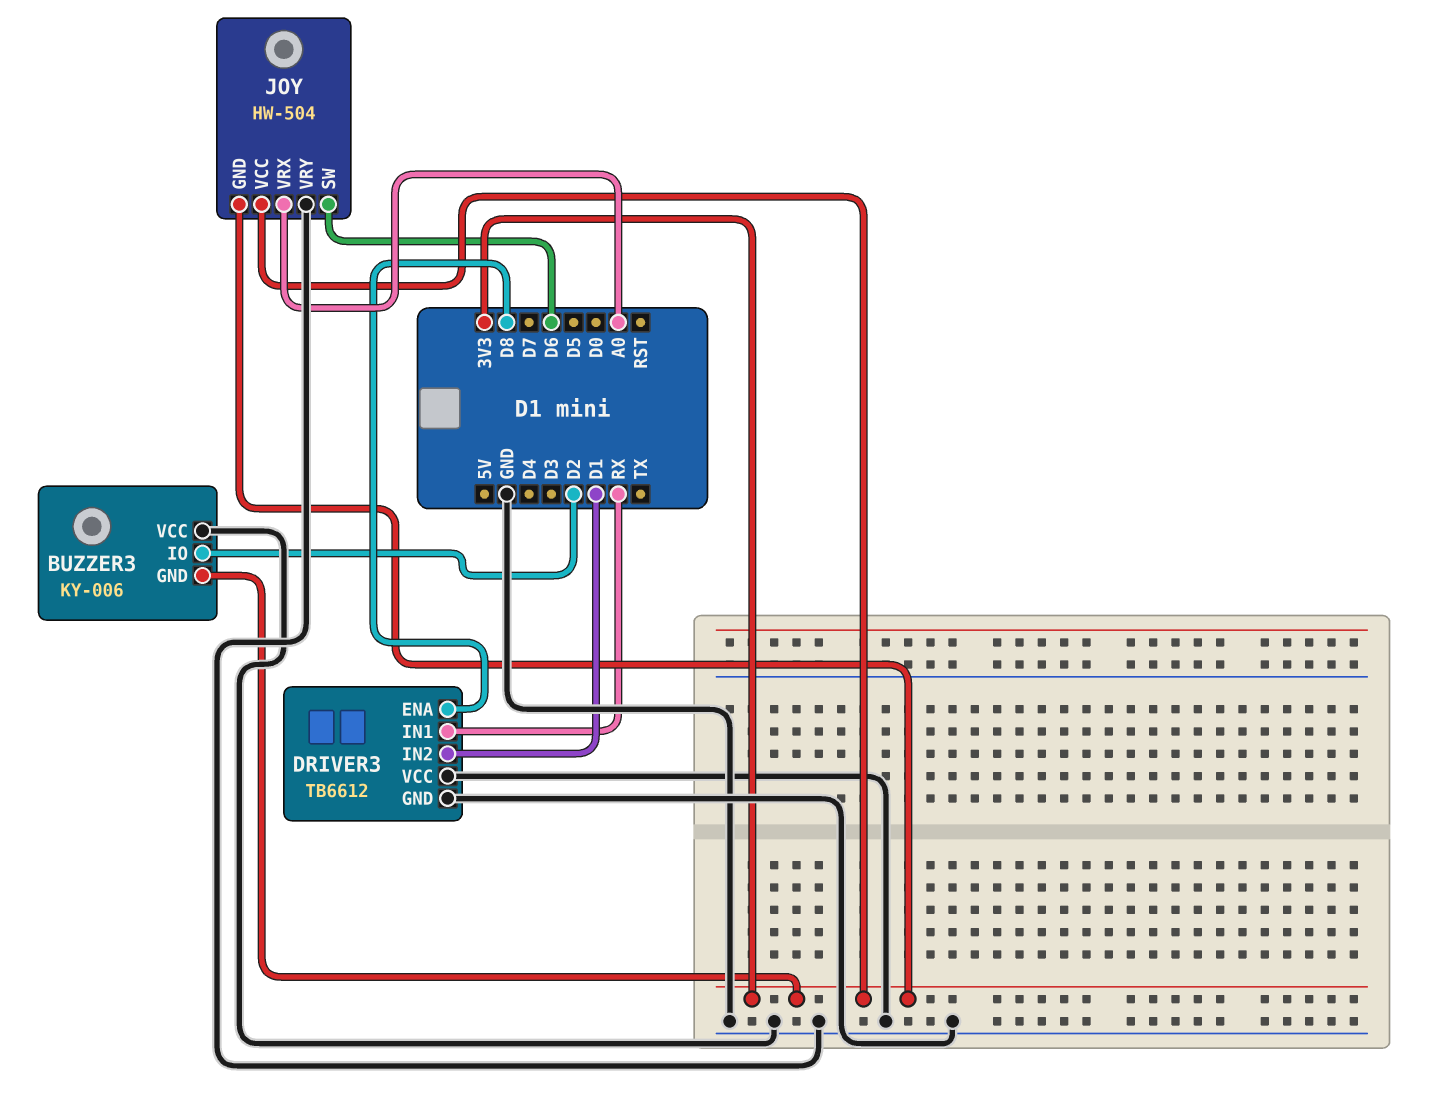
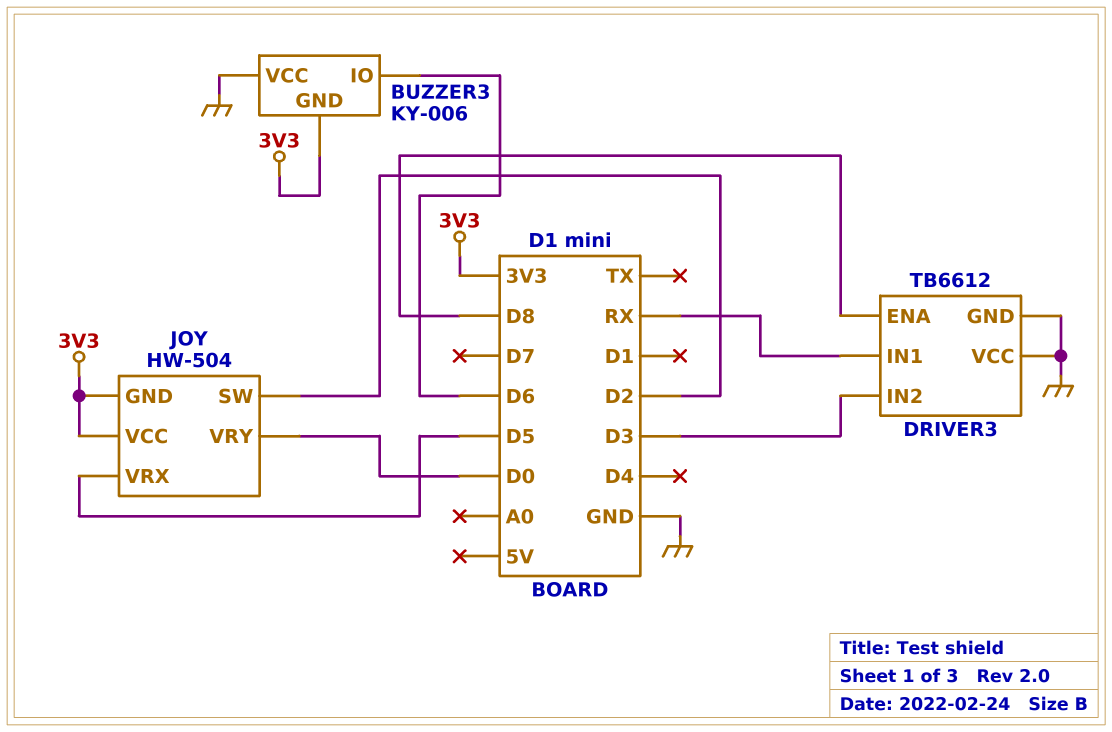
BUZZER3 pin IO: D2 -> D6
DRIVER3 pin IN2: D1 -> D3
JOY pin SW: D6 -> D2
JOY pin VRX: A0 -> D5
JOY pin VRY: GND -> D0

